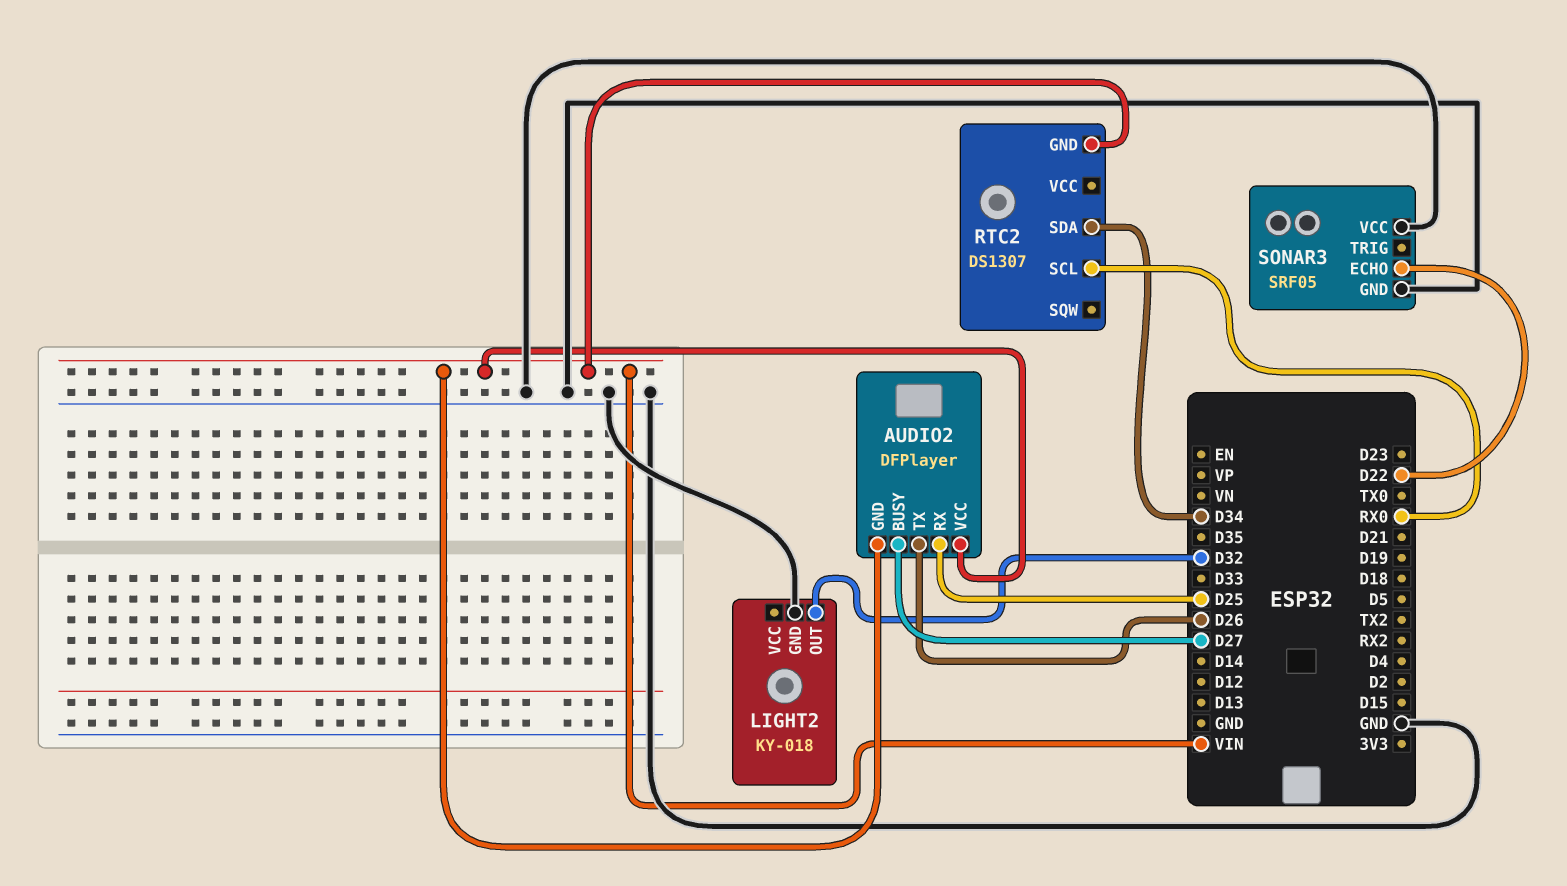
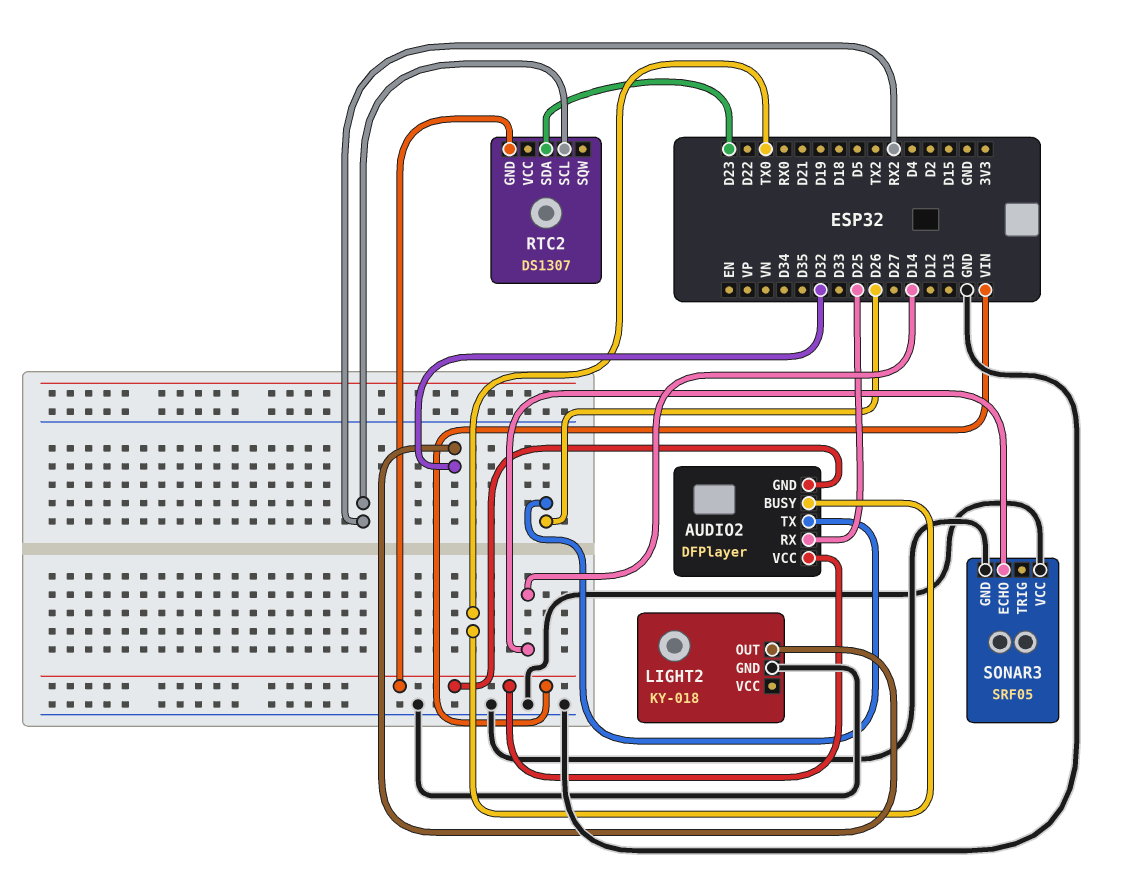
AUDIO2 pin BUSY: D27 -> TX0
RTC2 pin SCL: RX0 -> RX2
RTC2 pin SDA: D34 -> D23
SONAR3 pin ECHO: D22 -> D14

